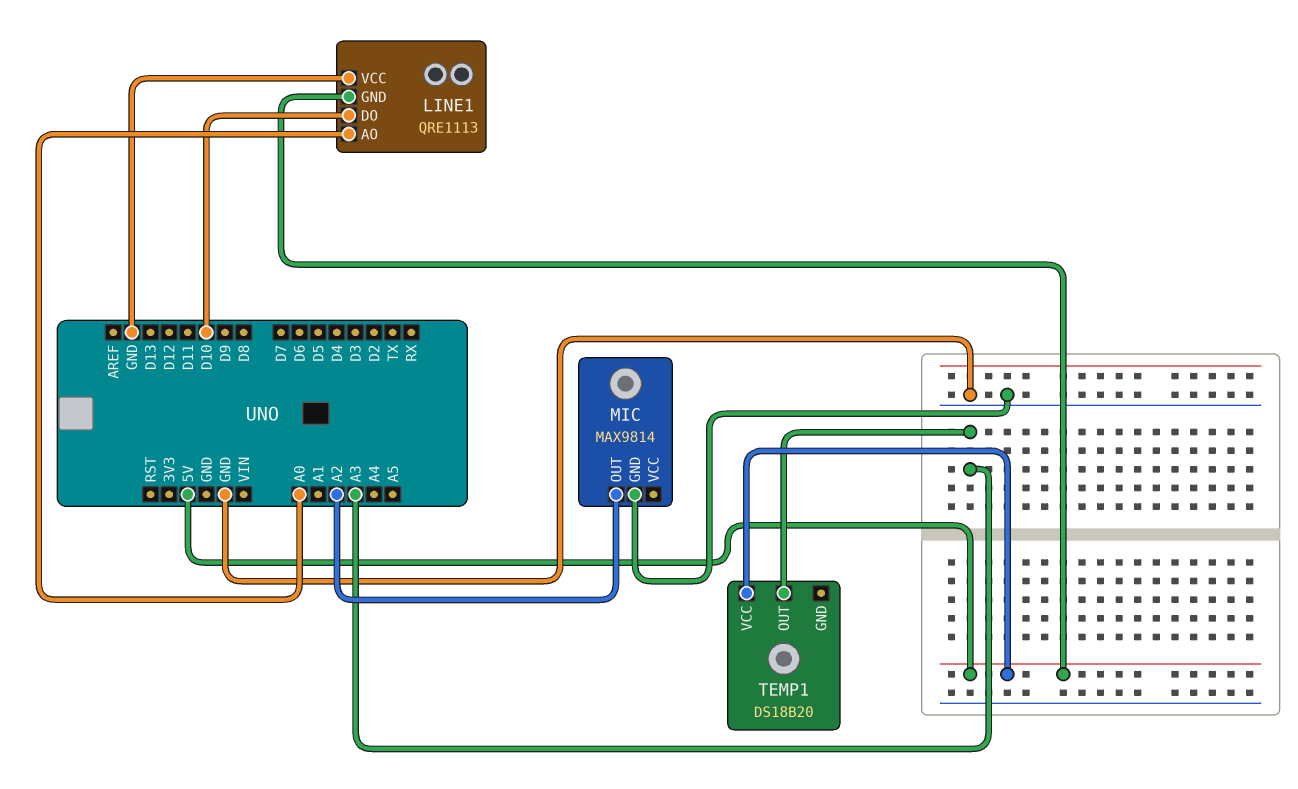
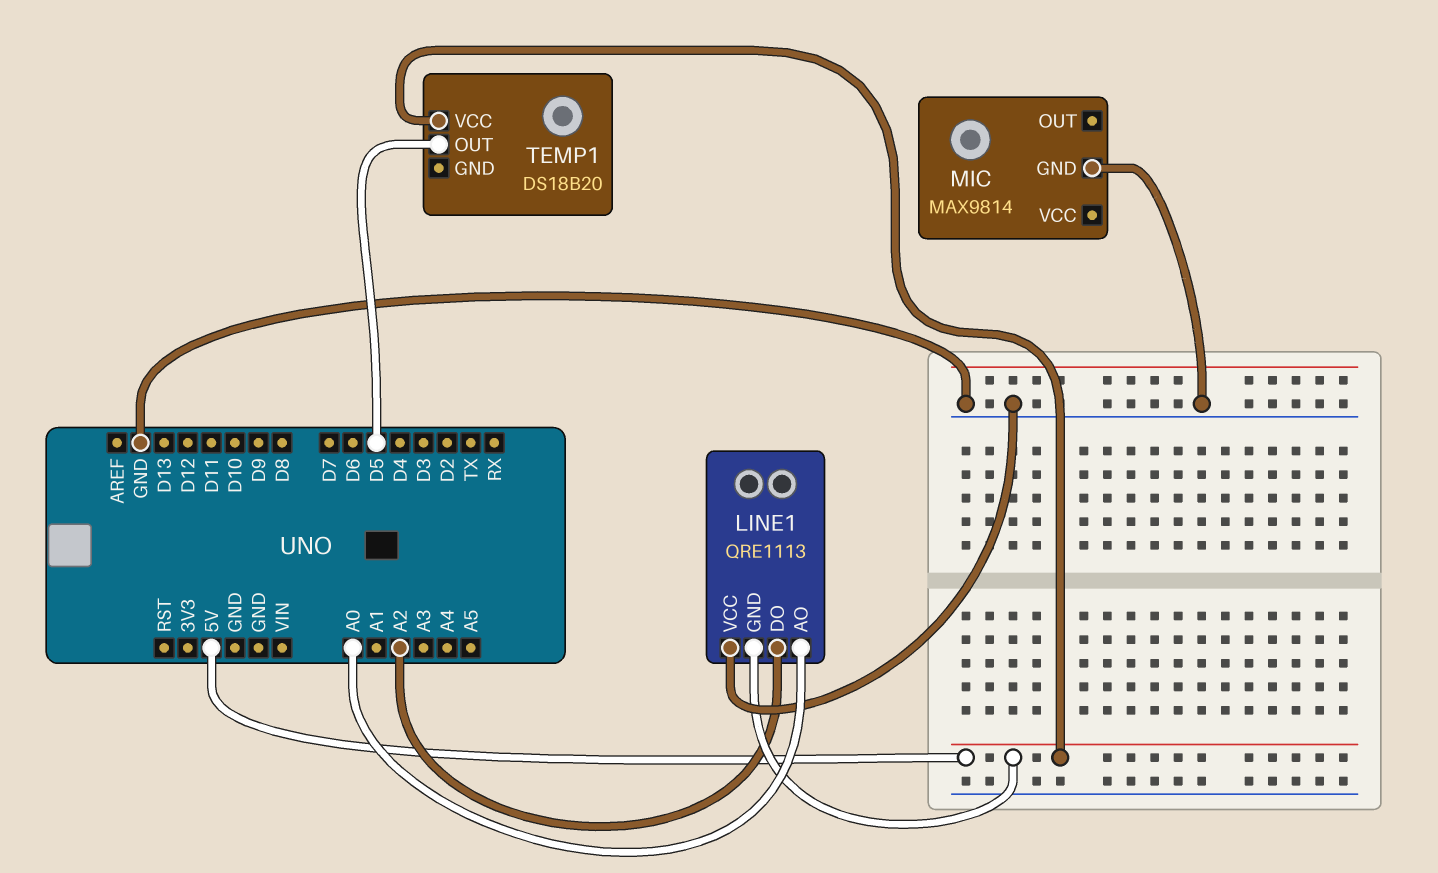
LINE1 pin DO: D10 -> A2
MIC pin OUT: A2 -> none
TEMP1 pin OUT: A3 -> D5

